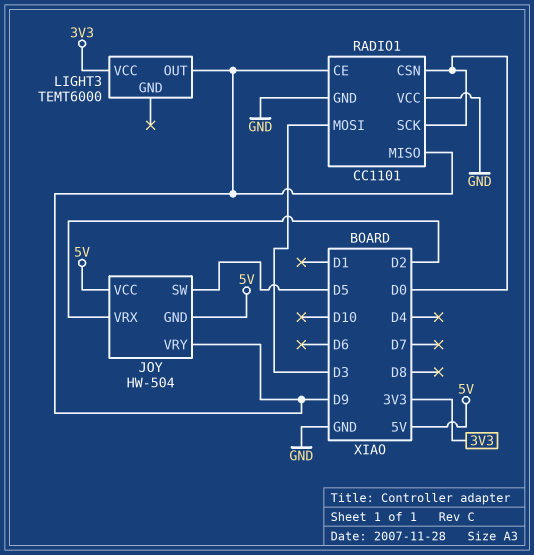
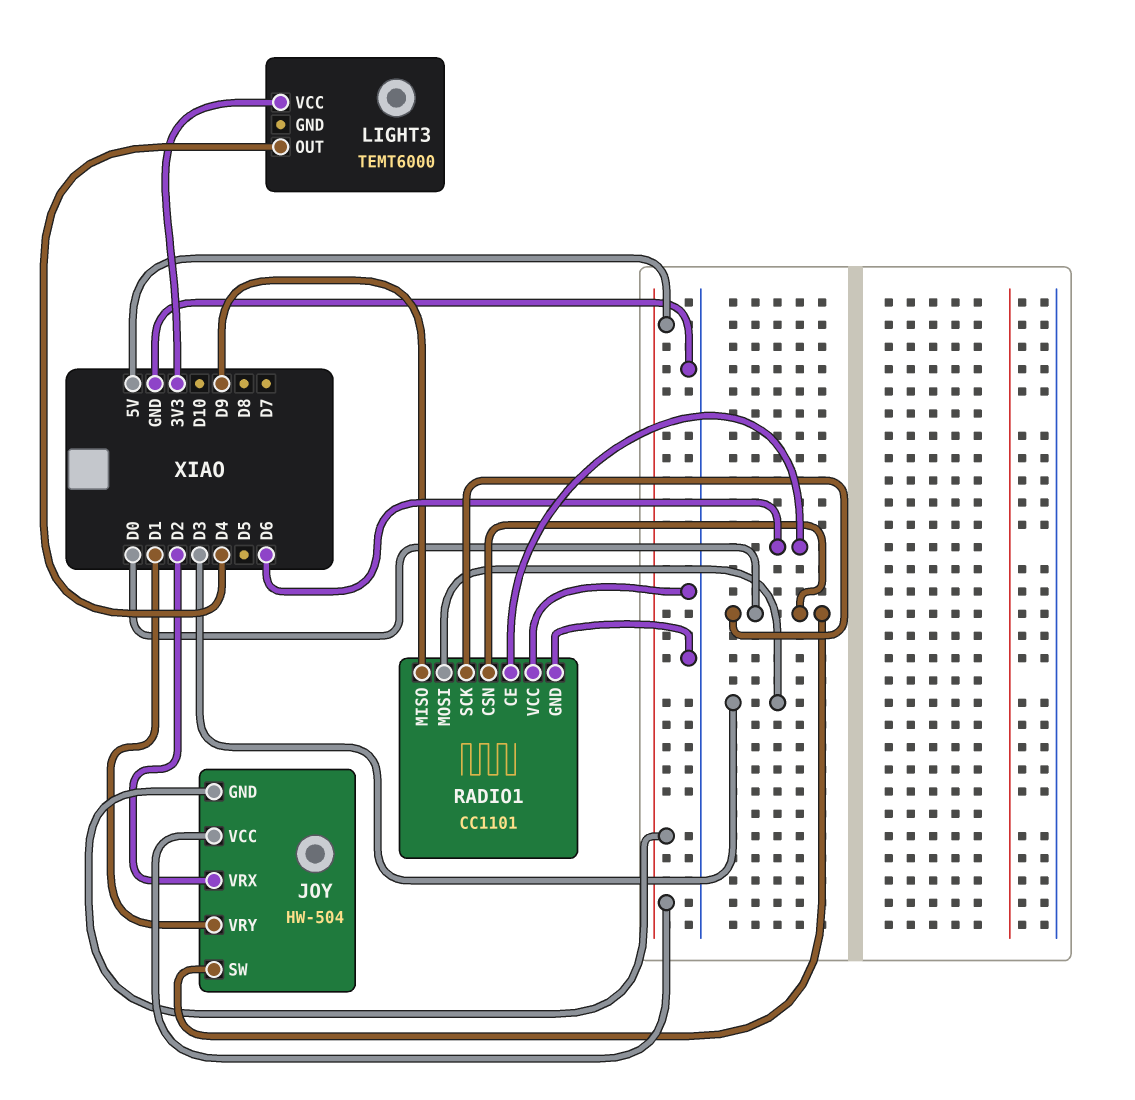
JOY pin SW: D5 -> D0
JOY pin VRY: D9 -> D1
LIGHT3 pin OUT: D9 -> D4
RADIO1 pin CE: D9 -> D6

